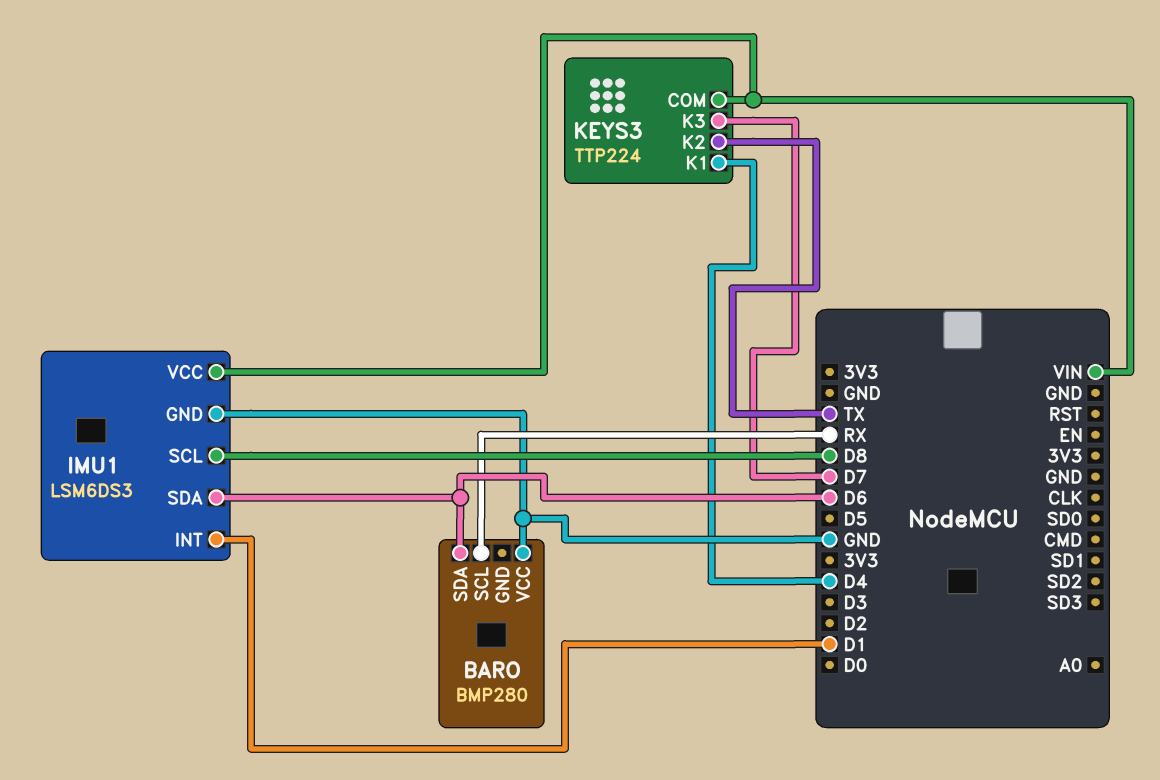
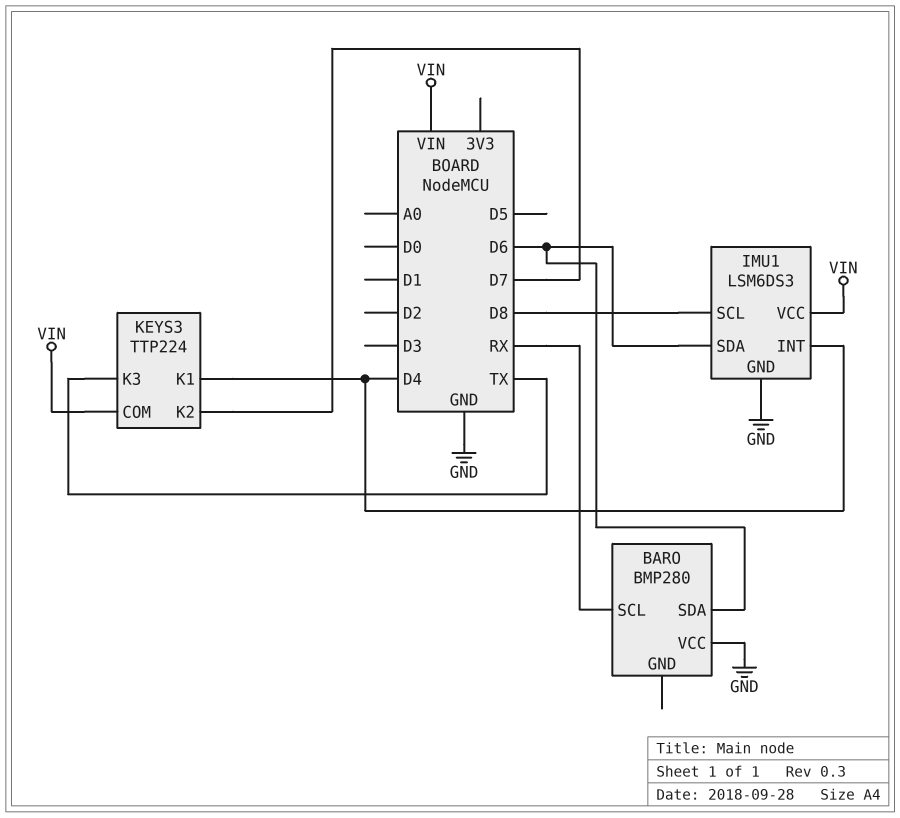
IMU1 pin INT: D1 -> D4
KEYS3 pin K2: TX -> D7
KEYS3 pin K3: D7 -> TX

